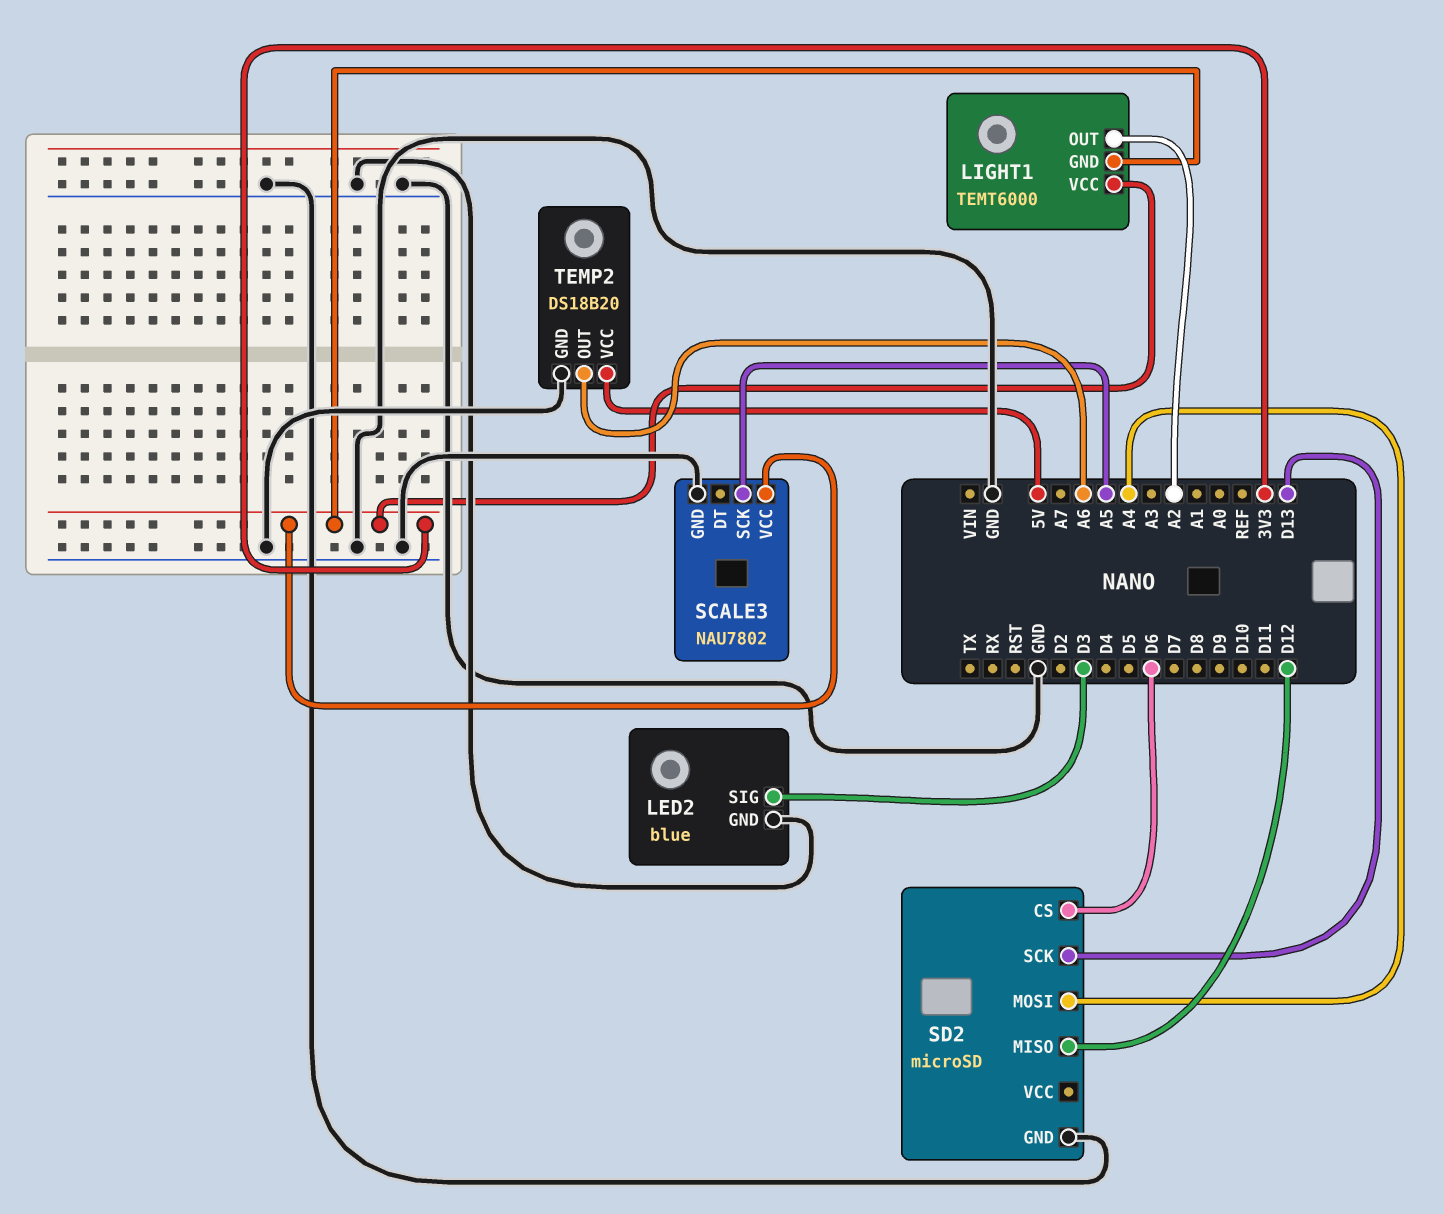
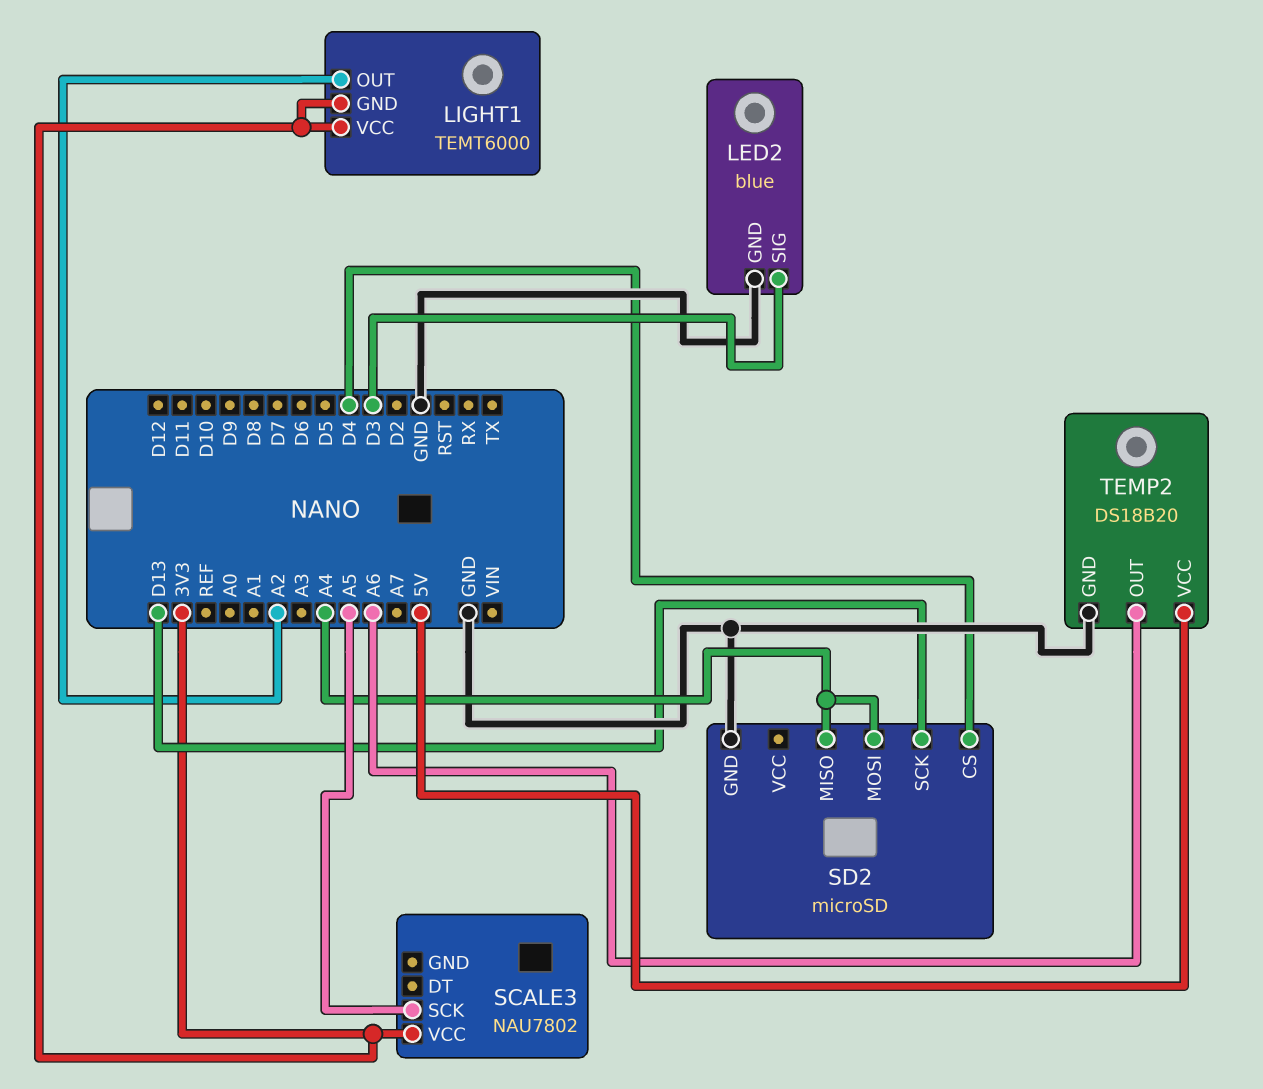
SCALE3 pin GND: GND -> none
SD2 pin CS: D6 -> D4
SD2 pin MISO: D12 -> A4

